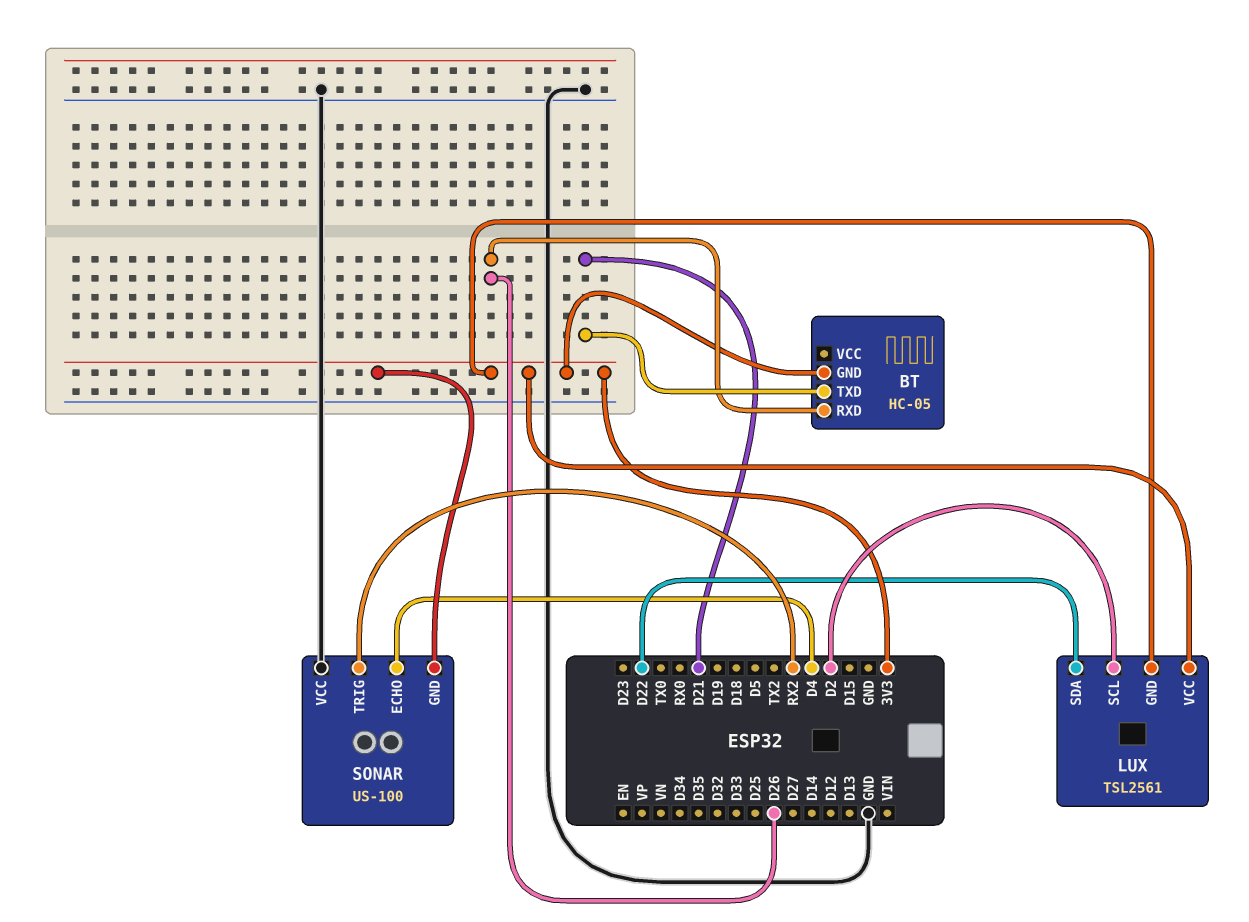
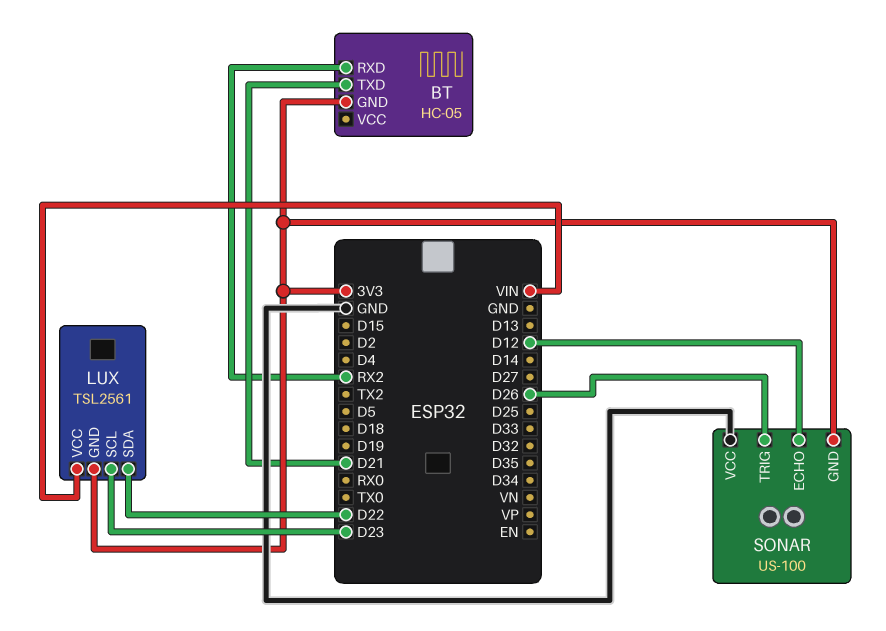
BT pin RXD: D26 -> RX2
LUX pin SCL: D2 -> D23
LUX pin VCC: 3V3 -> VIN
SONAR pin ECHO: D4 -> D12
SONAR pin TRIG: RX2 -> D26

